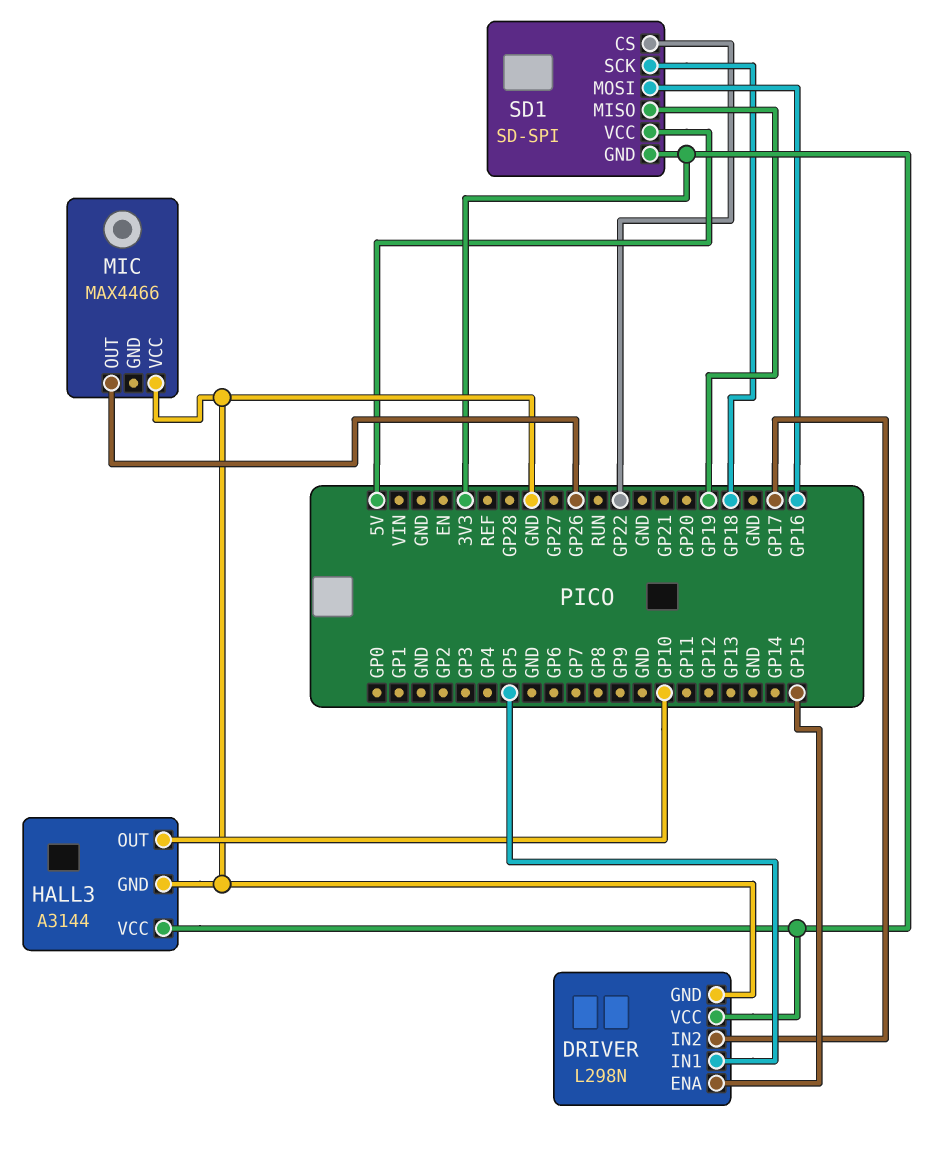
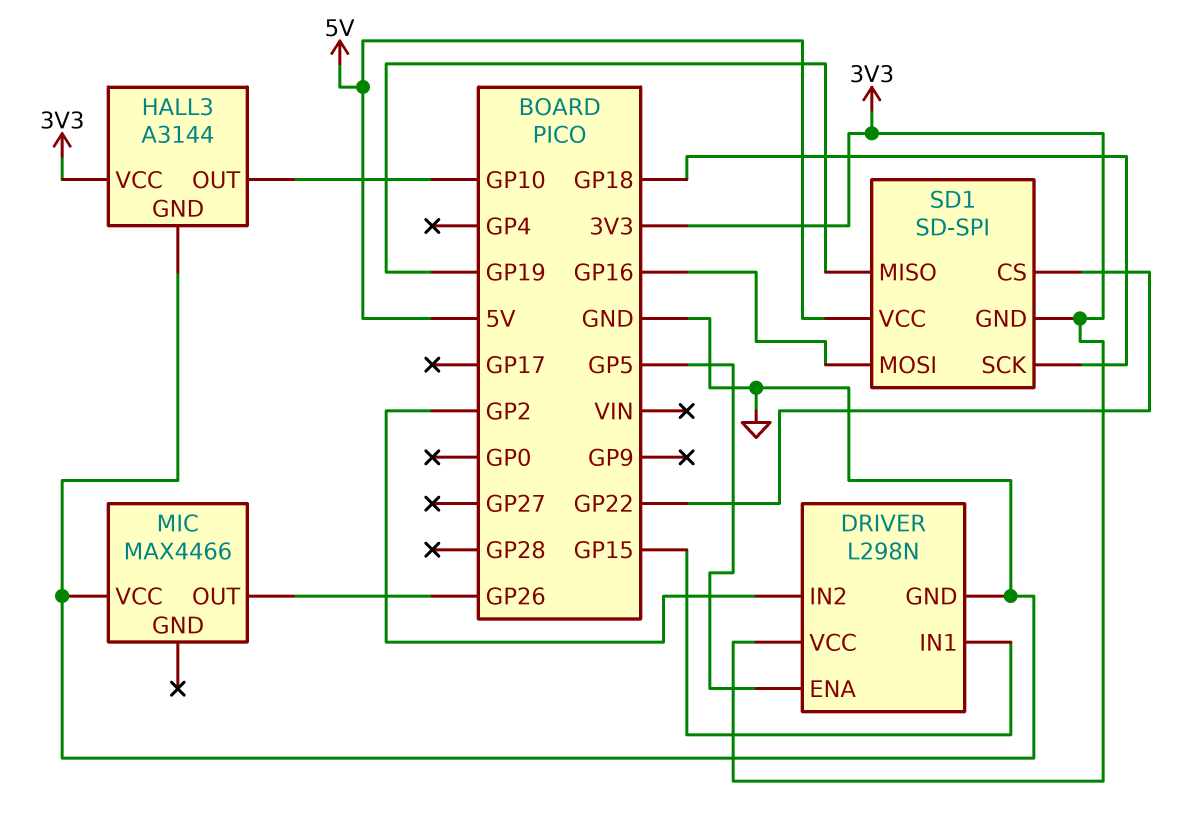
DRIVER pin ENA: GP15 -> GP5
DRIVER pin IN1: GP5 -> GP15
DRIVER pin IN2: GP17 -> GP2

